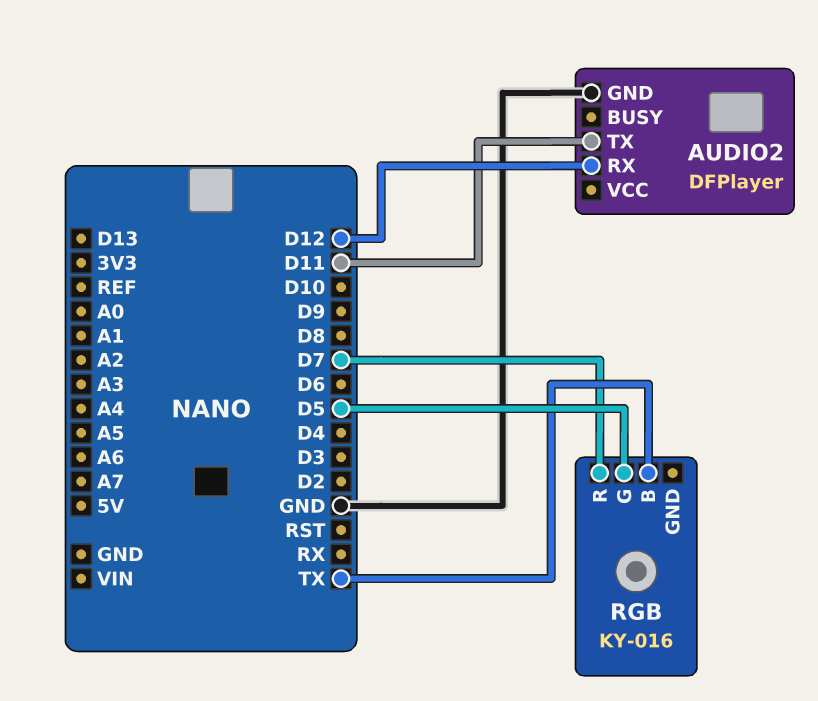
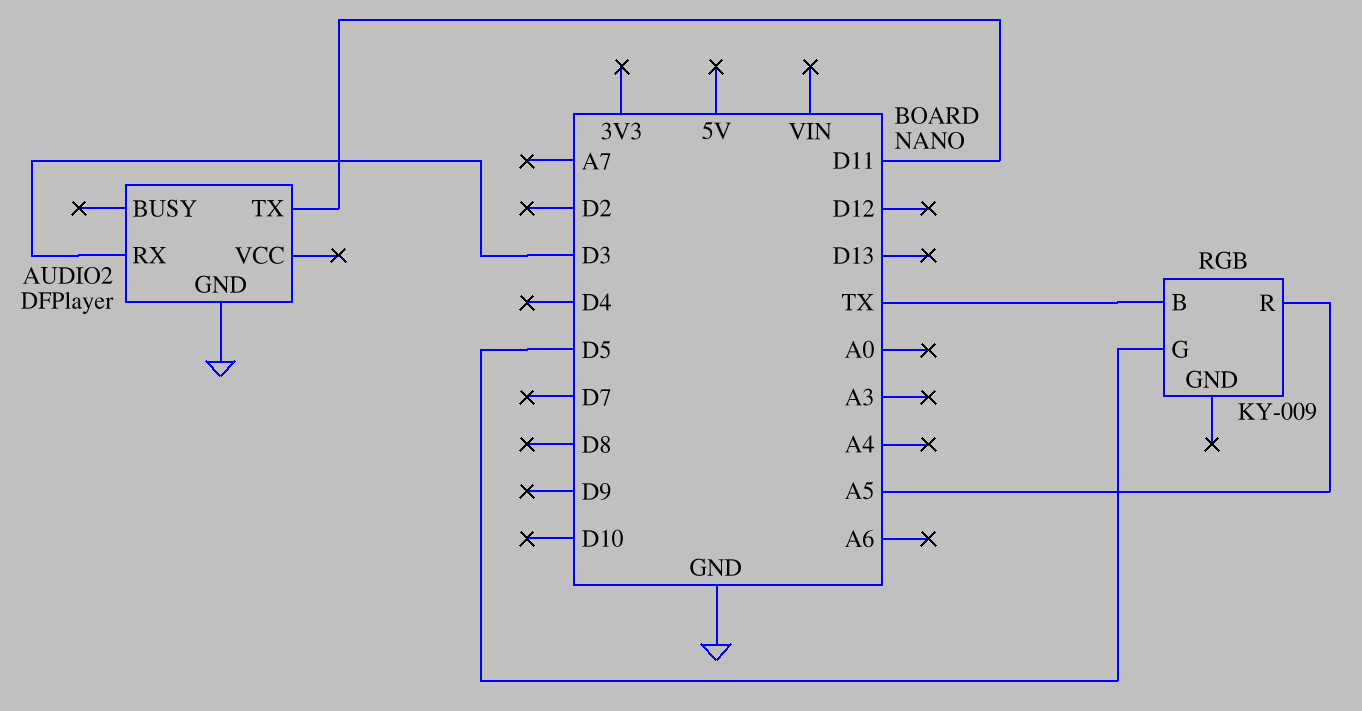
AUDIO2 pin RX: D12 -> D3
RGB: KY-016 -> KY-009
RGB pin R: D7 -> A5

